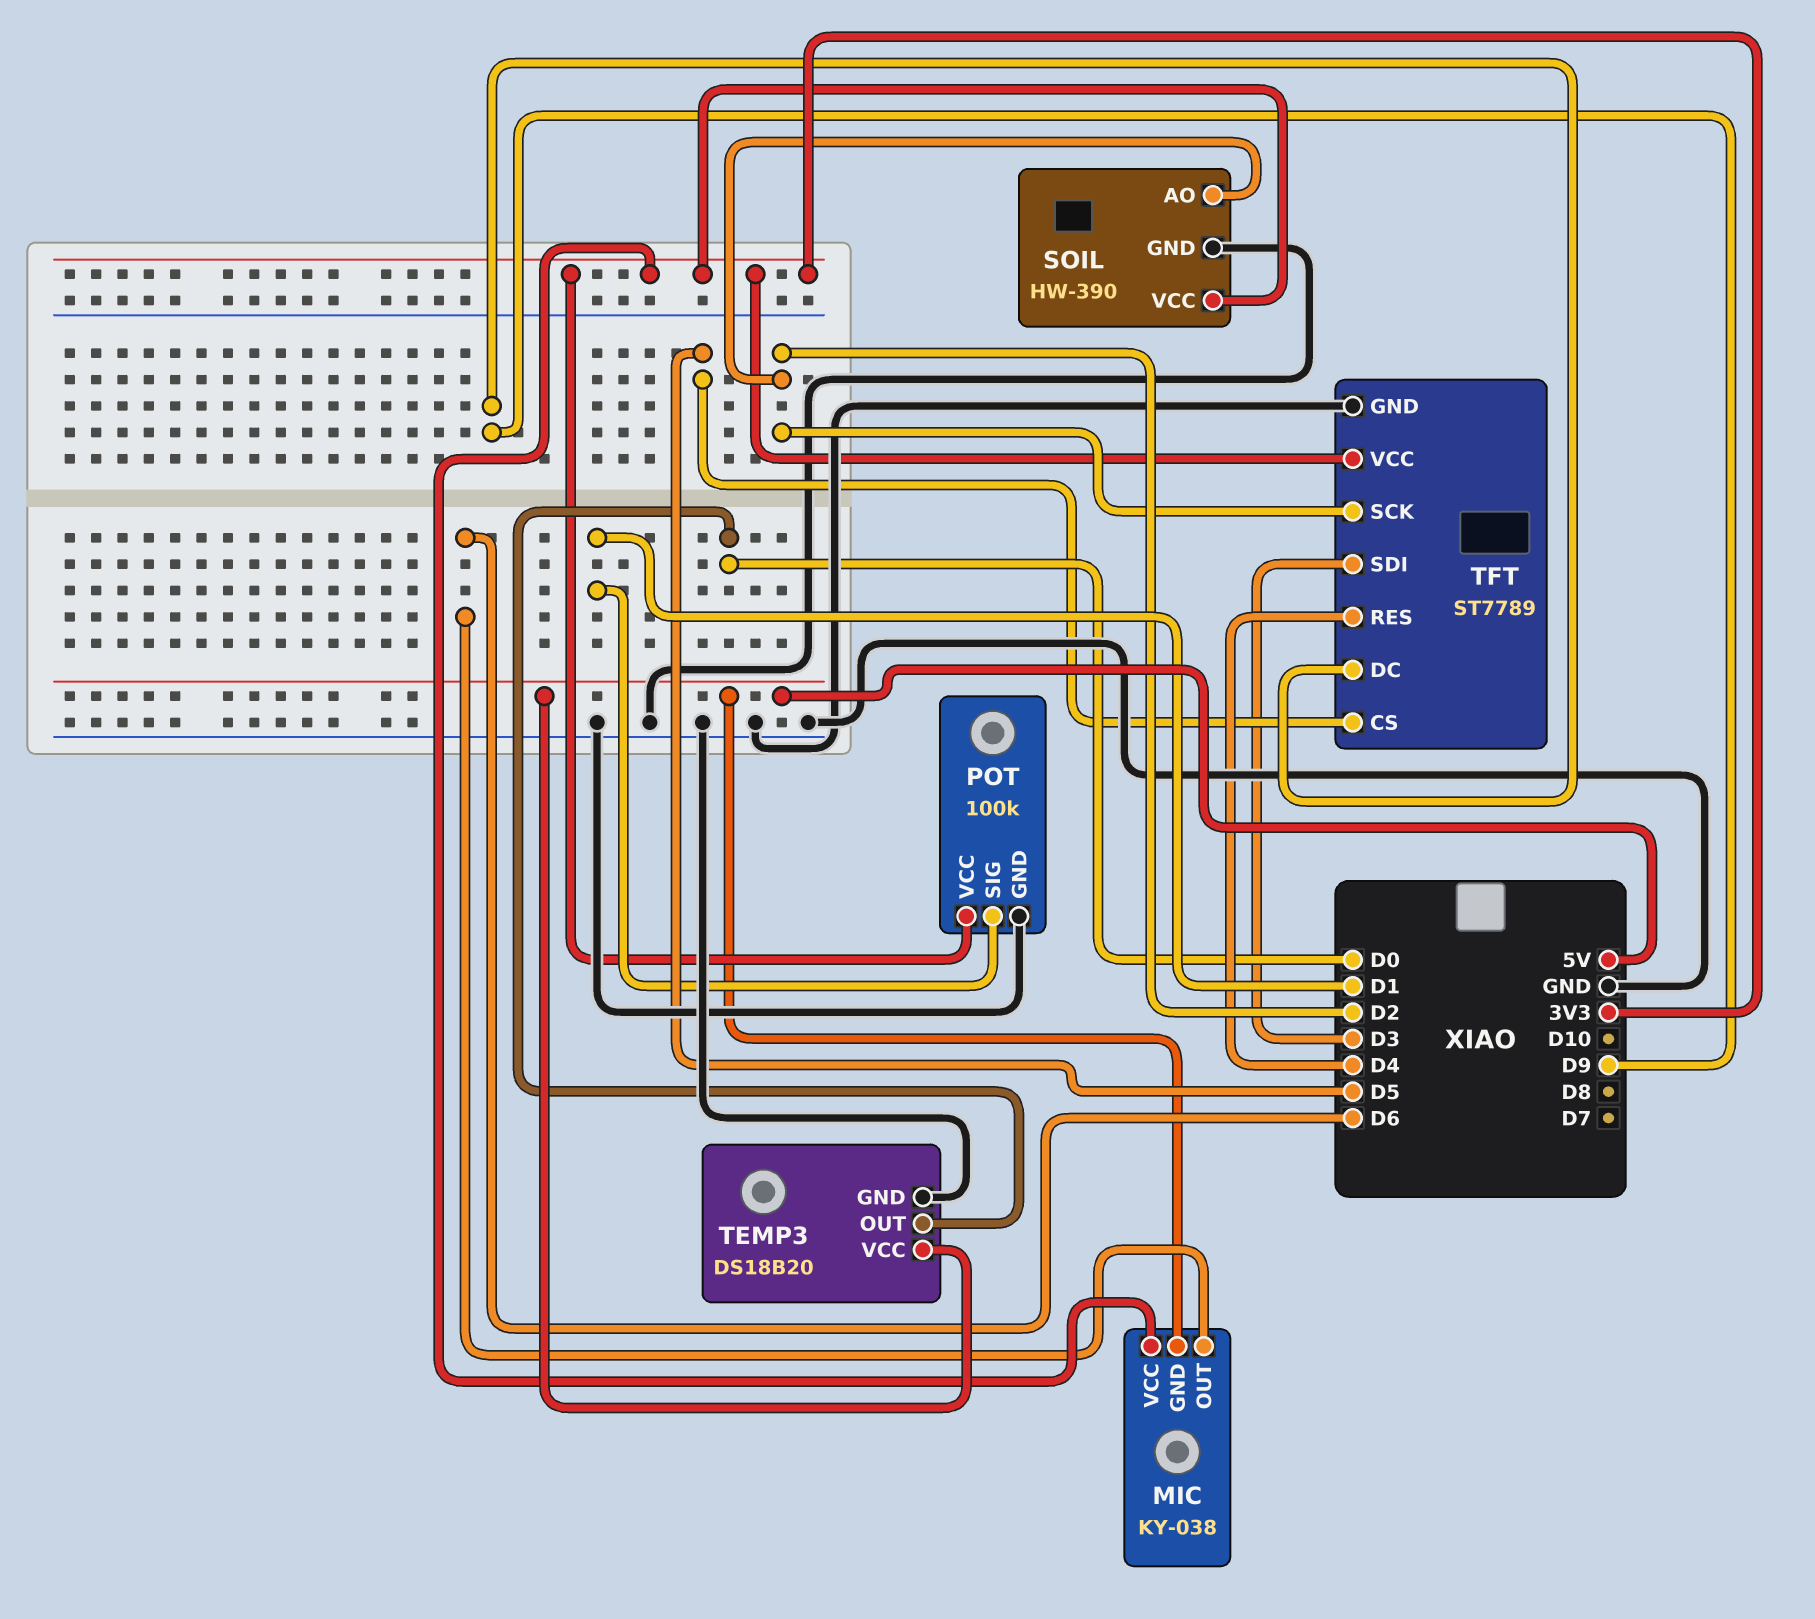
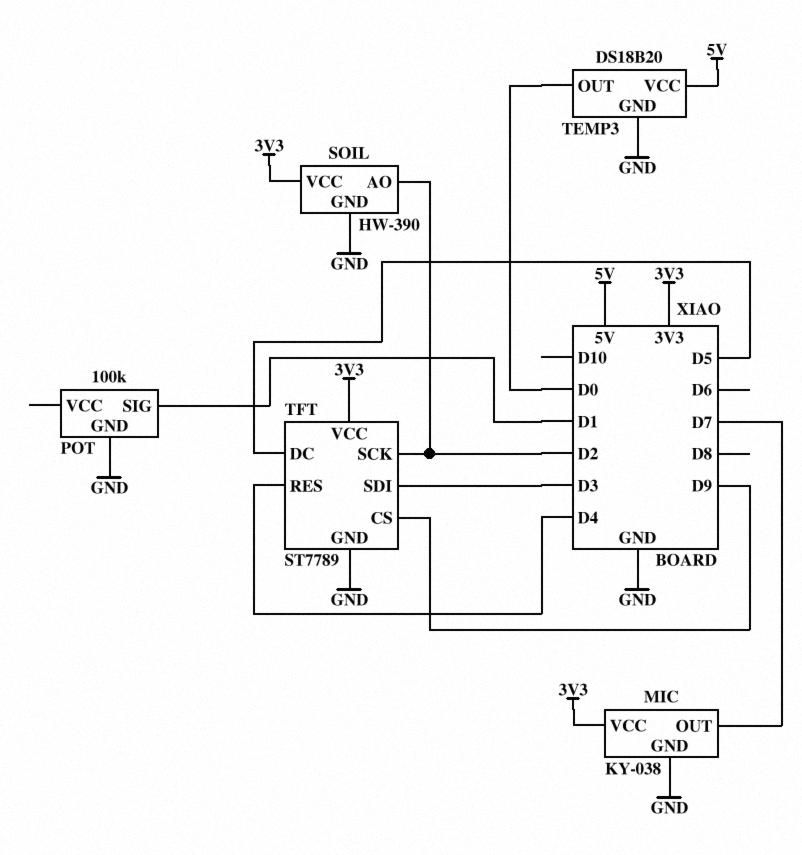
MIC pin GND: 5V -> GND
MIC pin OUT: D6 -> D7
POT pin VCC: 3V3 -> none
TFT pin CS: D5 -> D9
TFT pin DC: D9 -> D5

